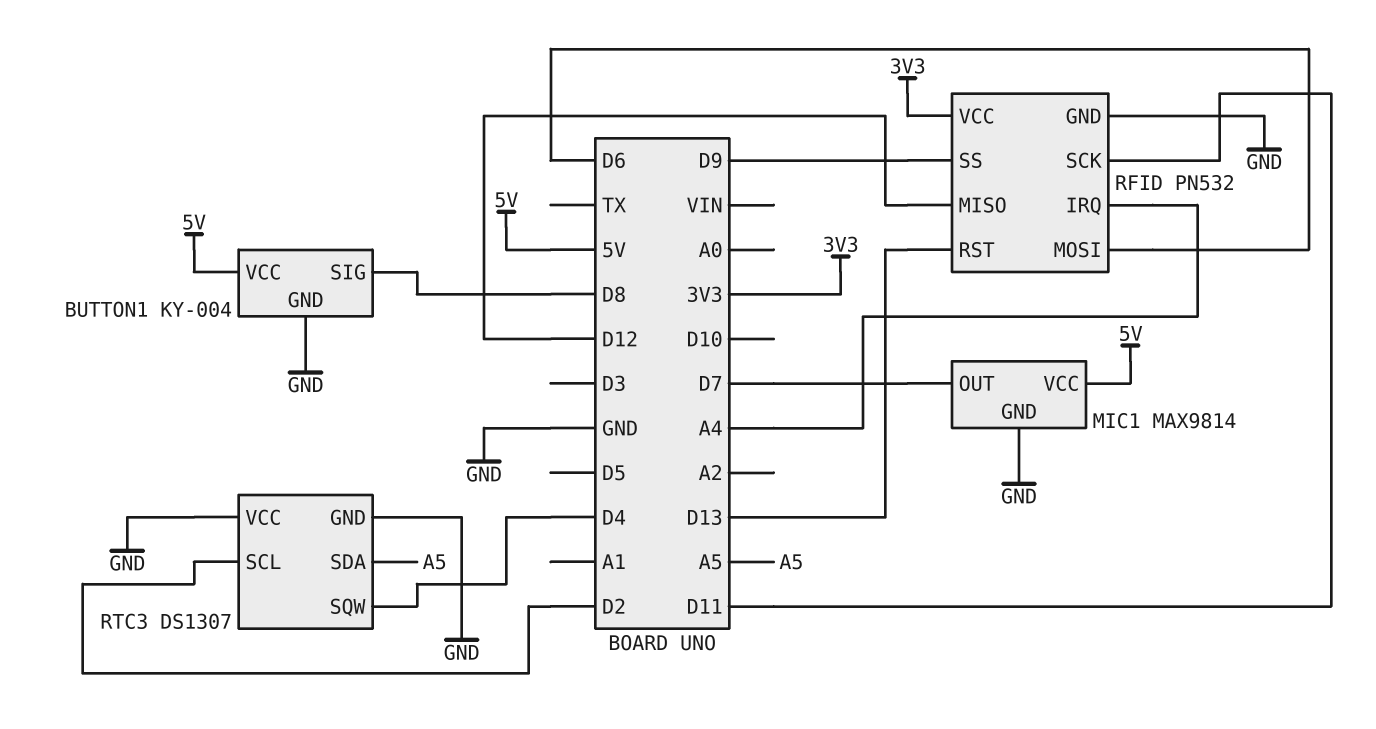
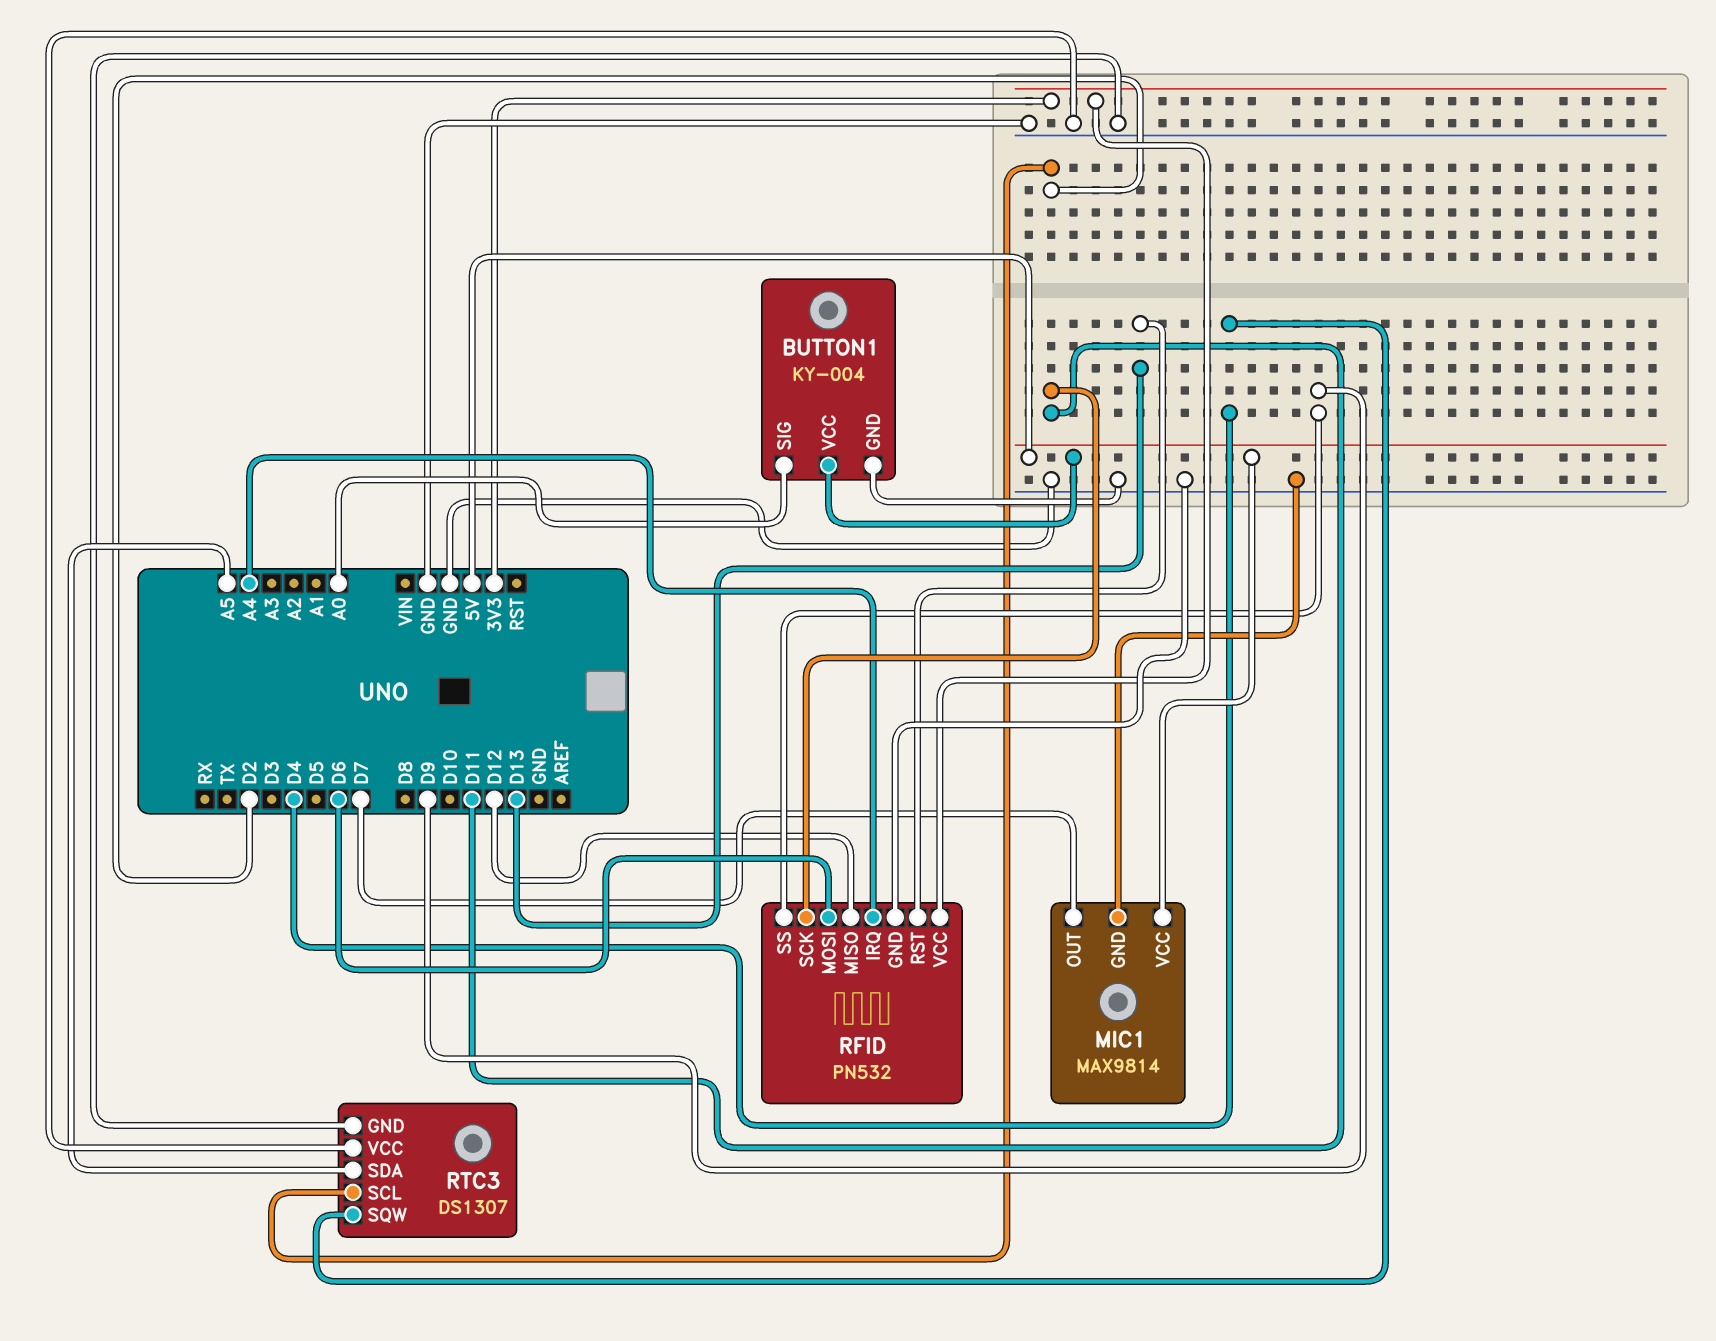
BUTTON1 pin SIG: D8 -> A0

